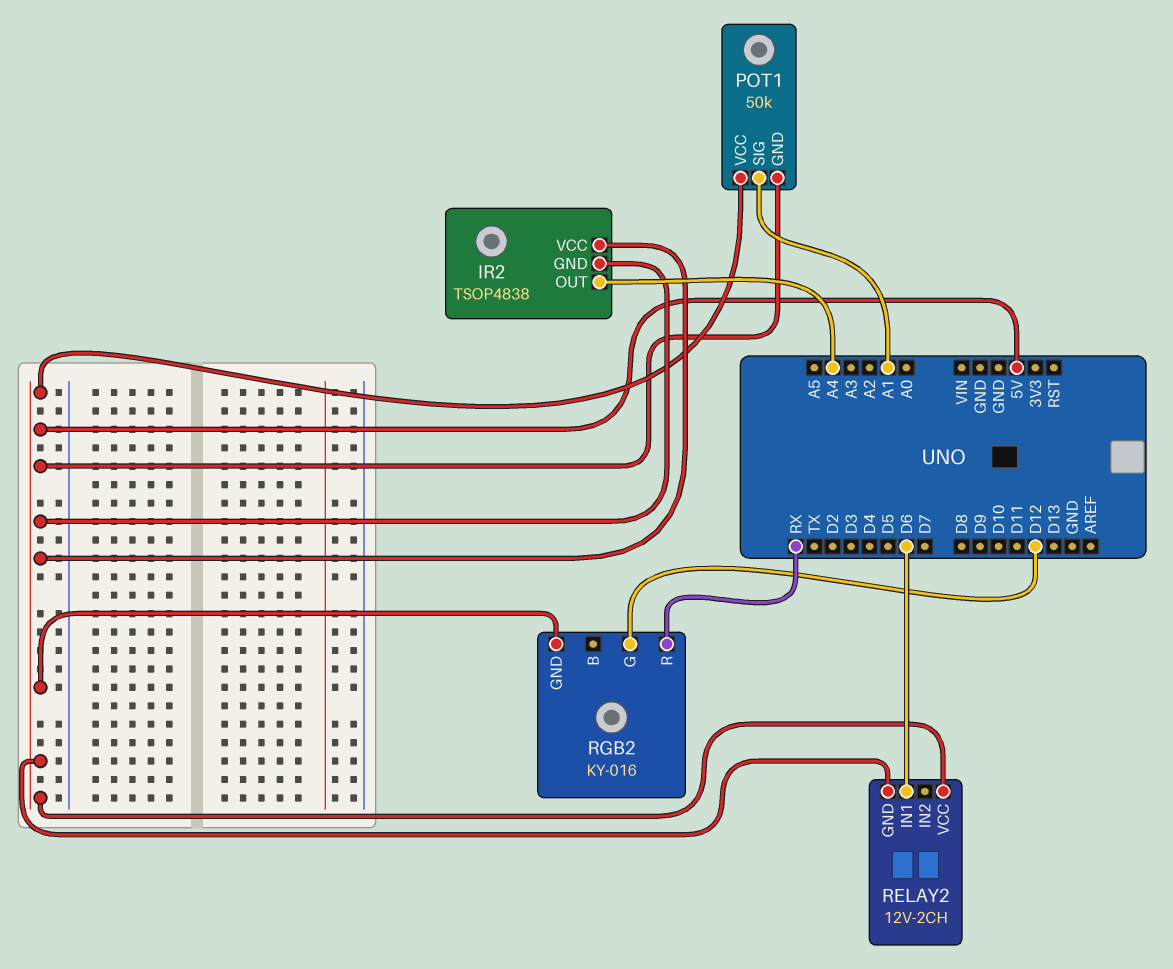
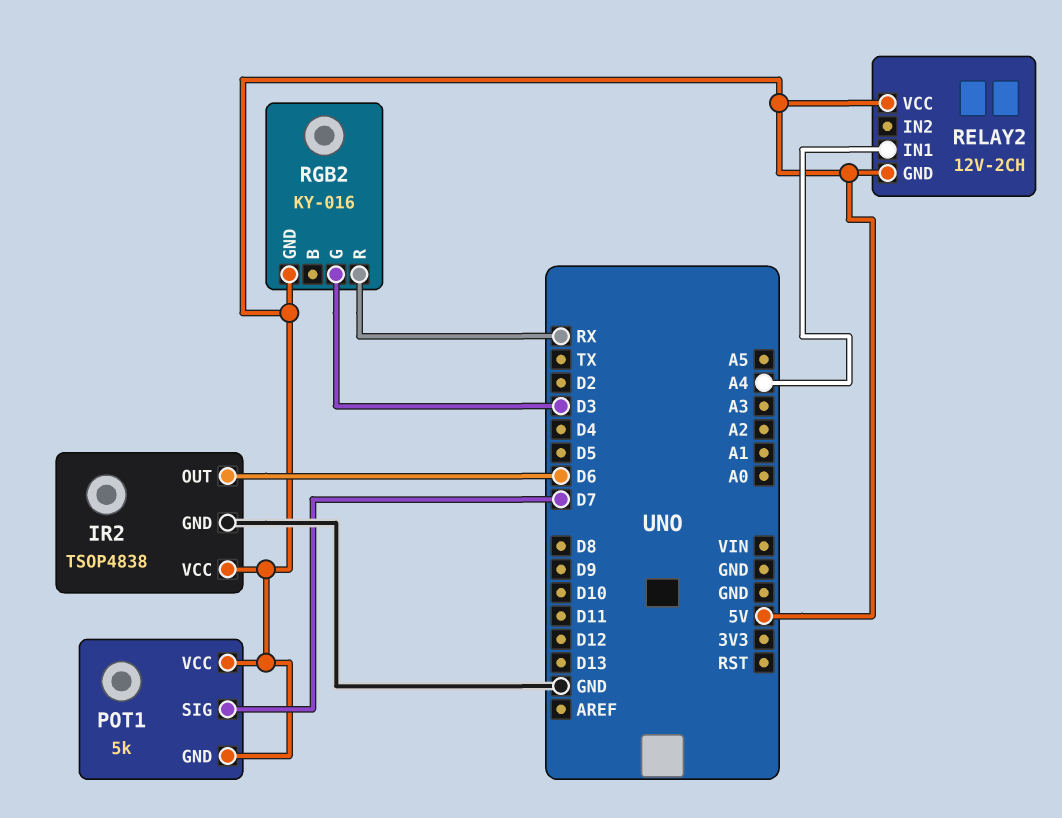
IR2 pin GND: 5V -> GND
IR2 pin OUT: A4 -> D6
POT1: 50k -> 5k
POT1 pin SIG: A1 -> D7
RELAY2 pin IN1: D6 -> A4
RGB2 pin G: D12 -> D3

